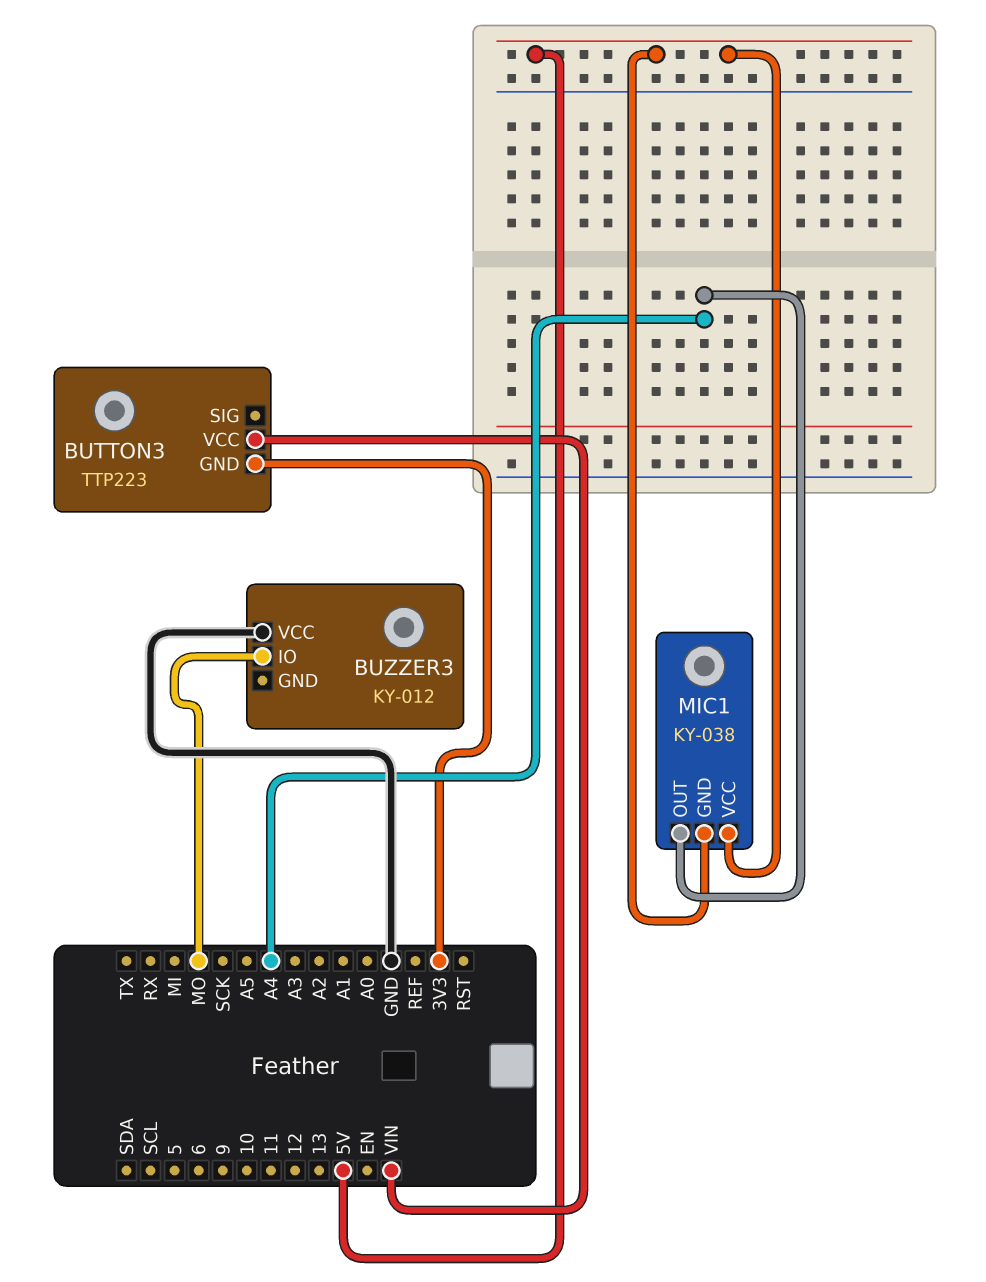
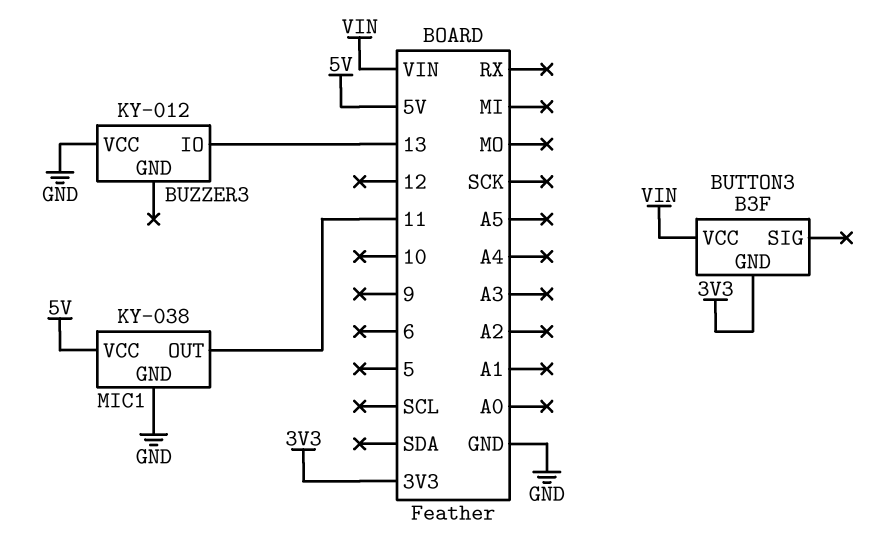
BUTTON3: TTP223 -> B3F
BUZZER3 pin IO: MO -> 13
MIC1 pin GND: 5V -> GND
MIC1 pin OUT: A4 -> 11

